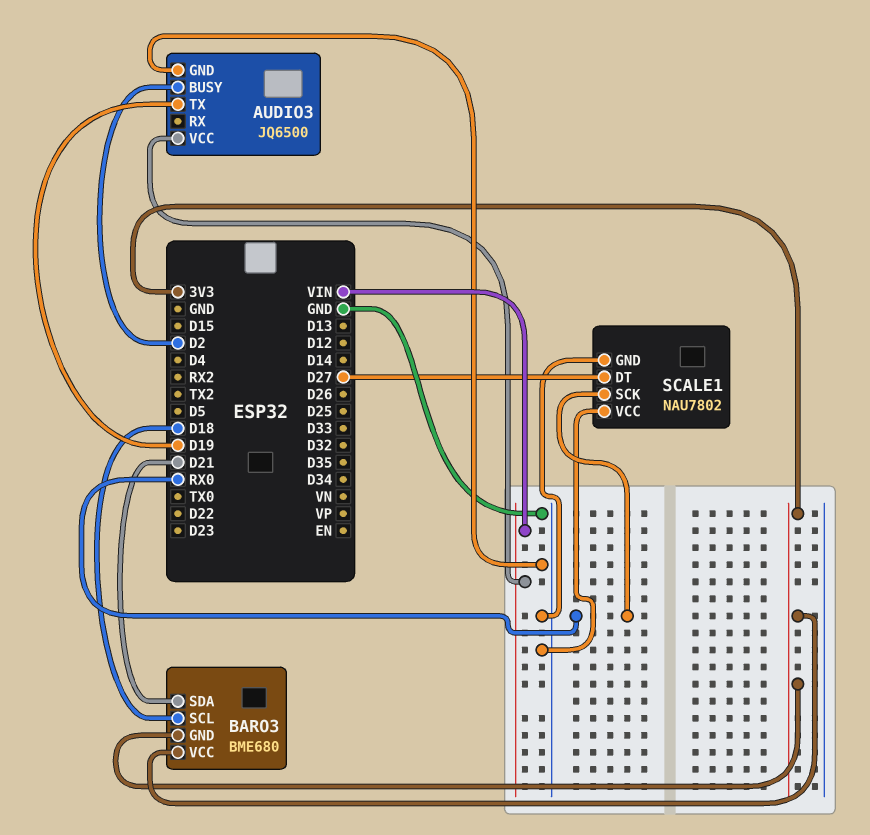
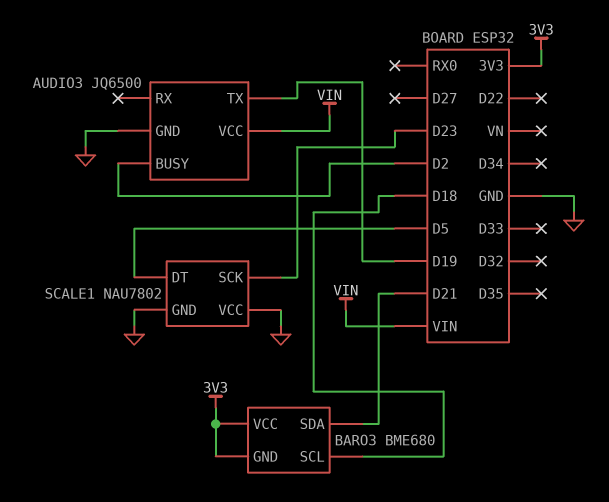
SCALE1 pin DT: D27 -> D5
SCALE1 pin SCK: RX0 -> D23

